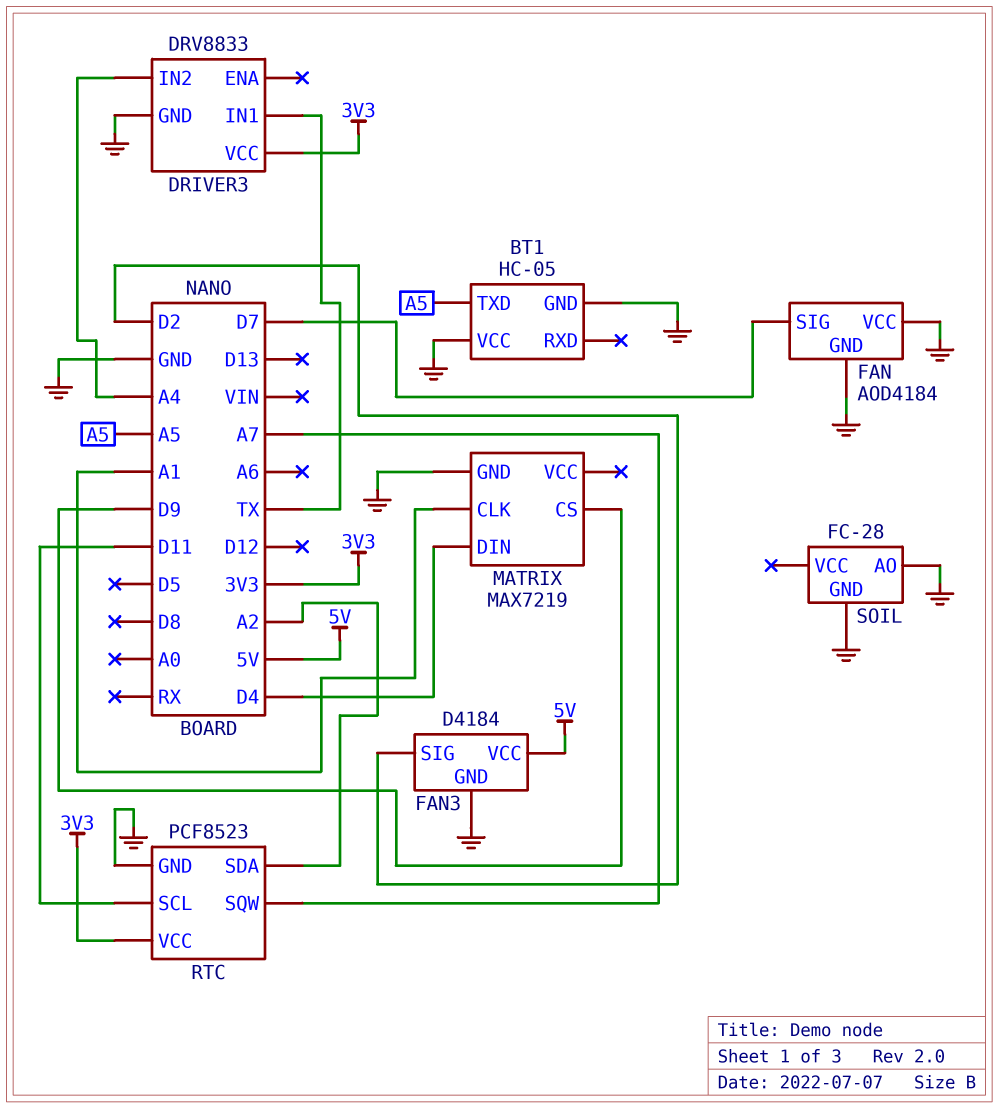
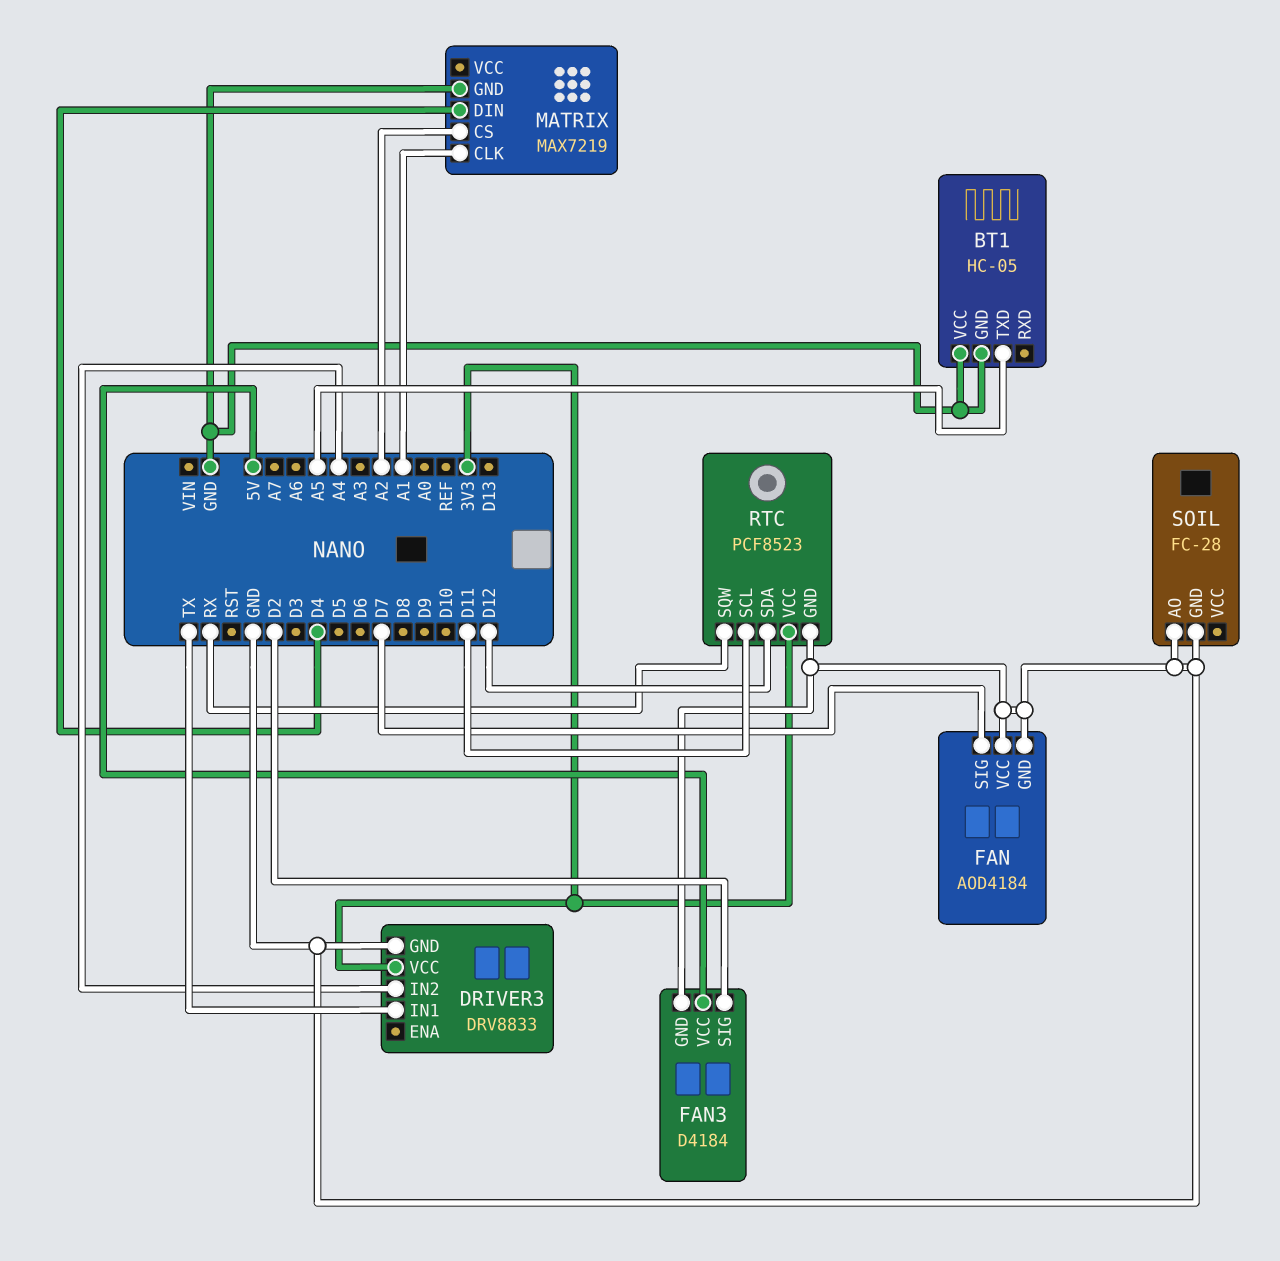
MATRIX pin CS: D9 -> A2
RTC pin SDA: A2 -> D12
RTC pin SQW: A7 -> RX

